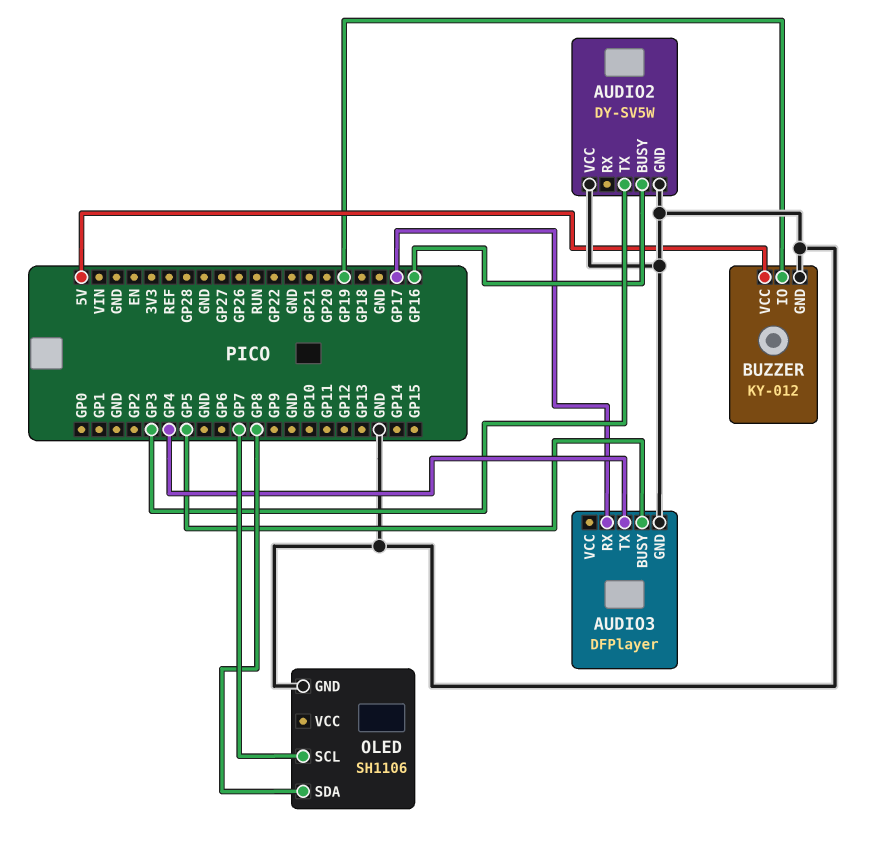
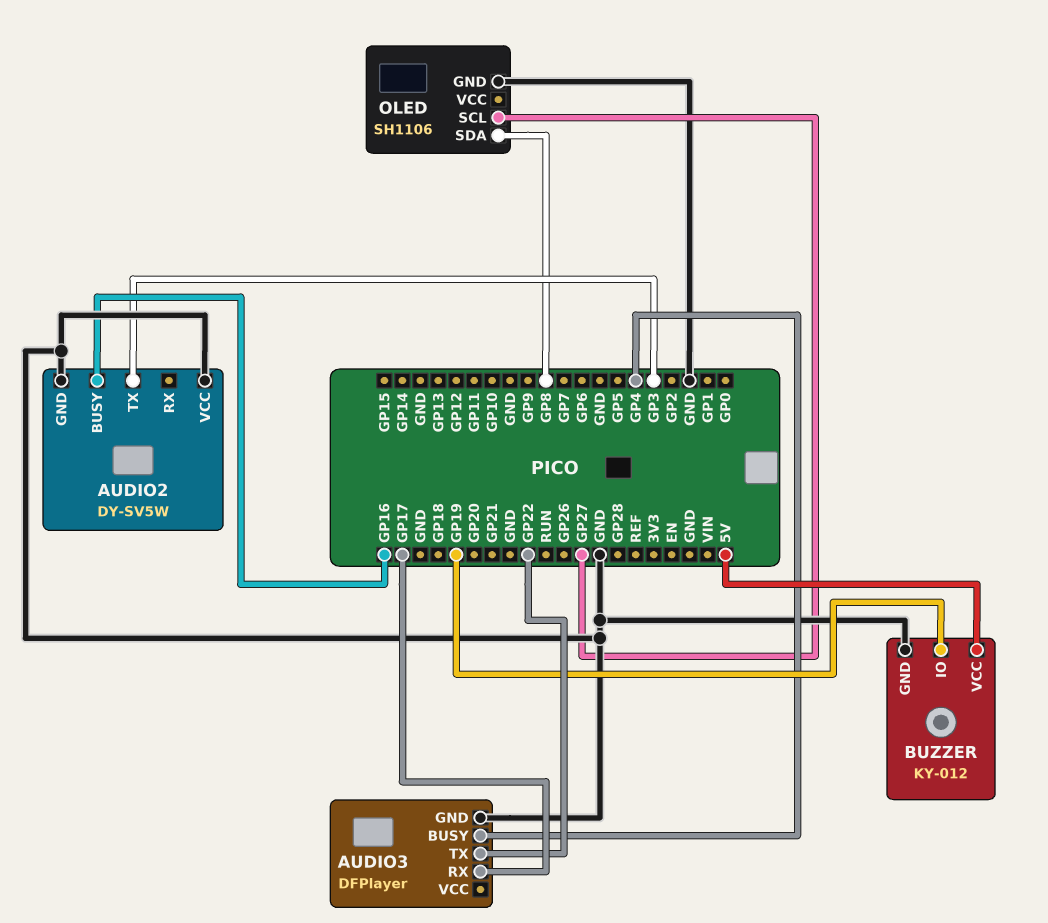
AUDIO3 pin BUSY: GP5 -> GP4
AUDIO3 pin TX: GP4 -> GP22
OLED pin SCL: GP7 -> GP27

